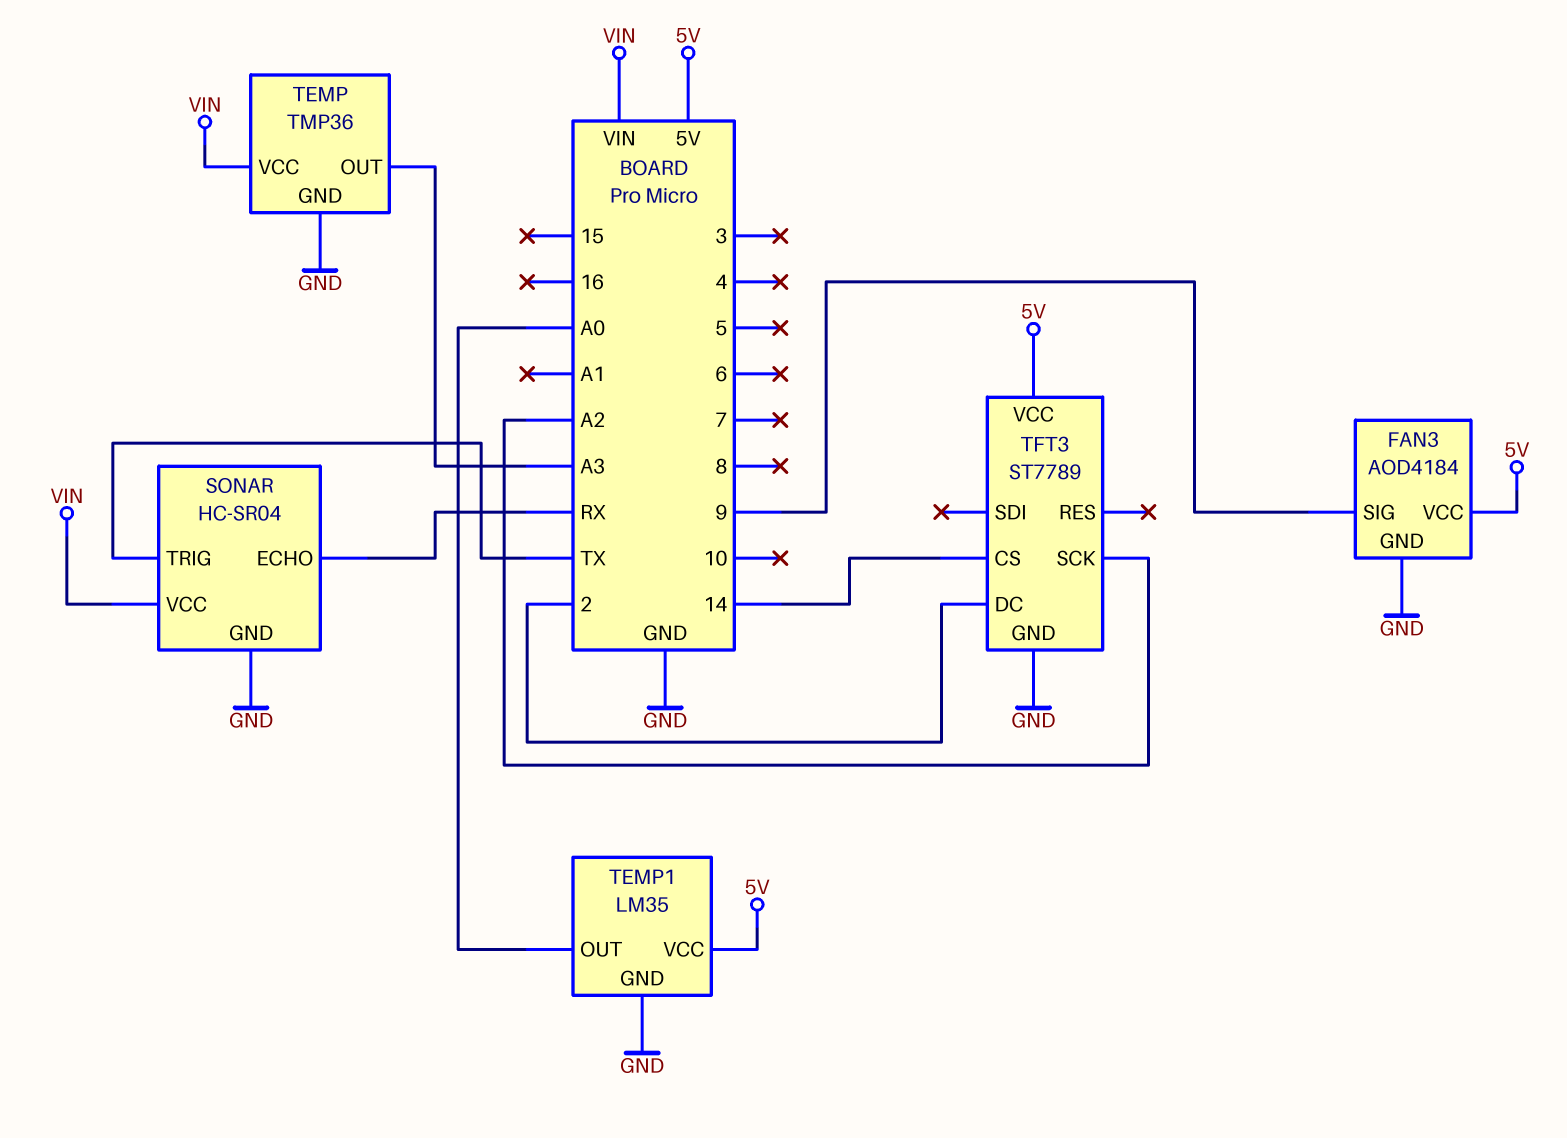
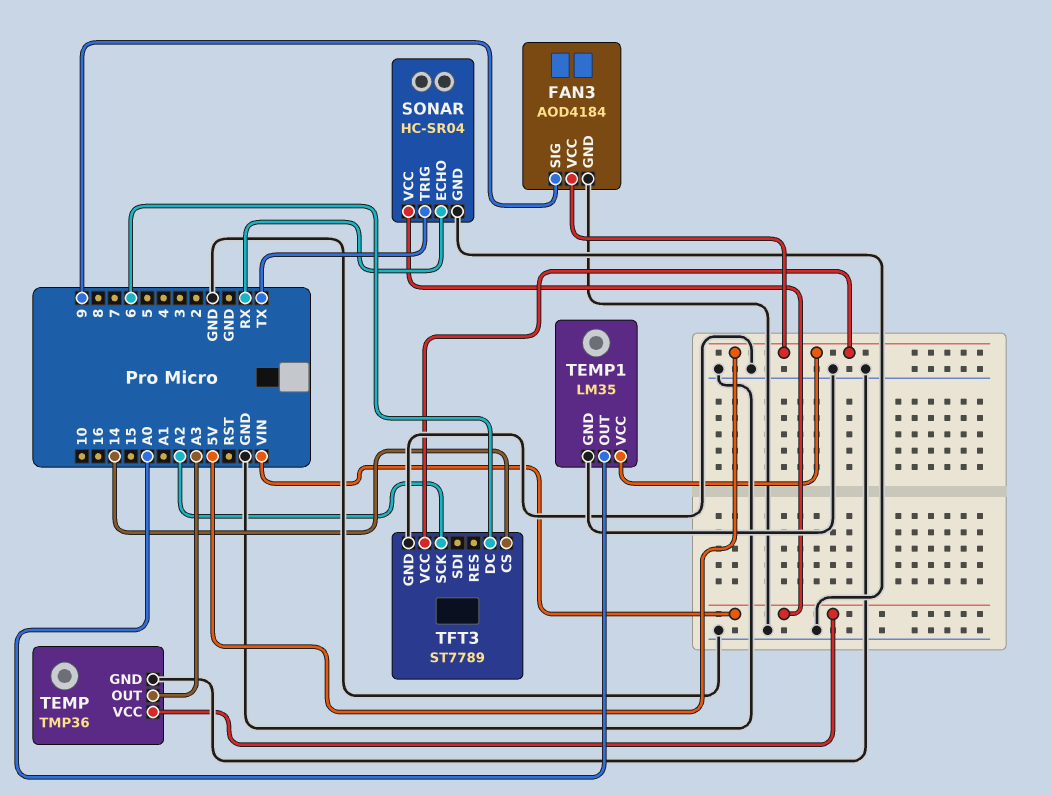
TFT3 pin DC: 2 -> 6

